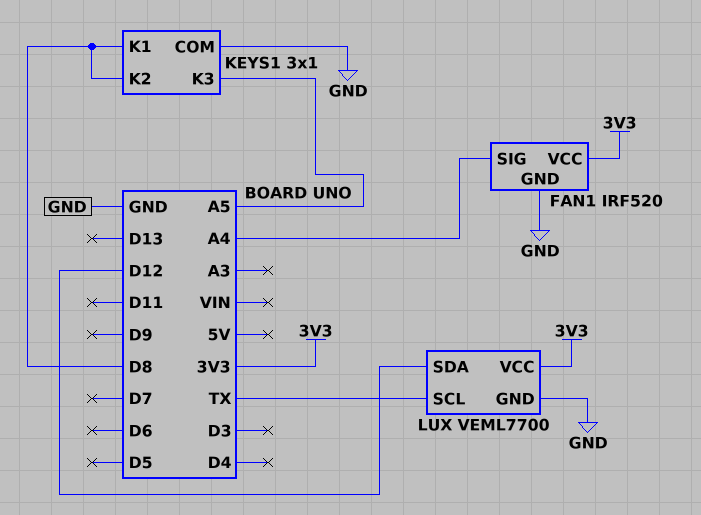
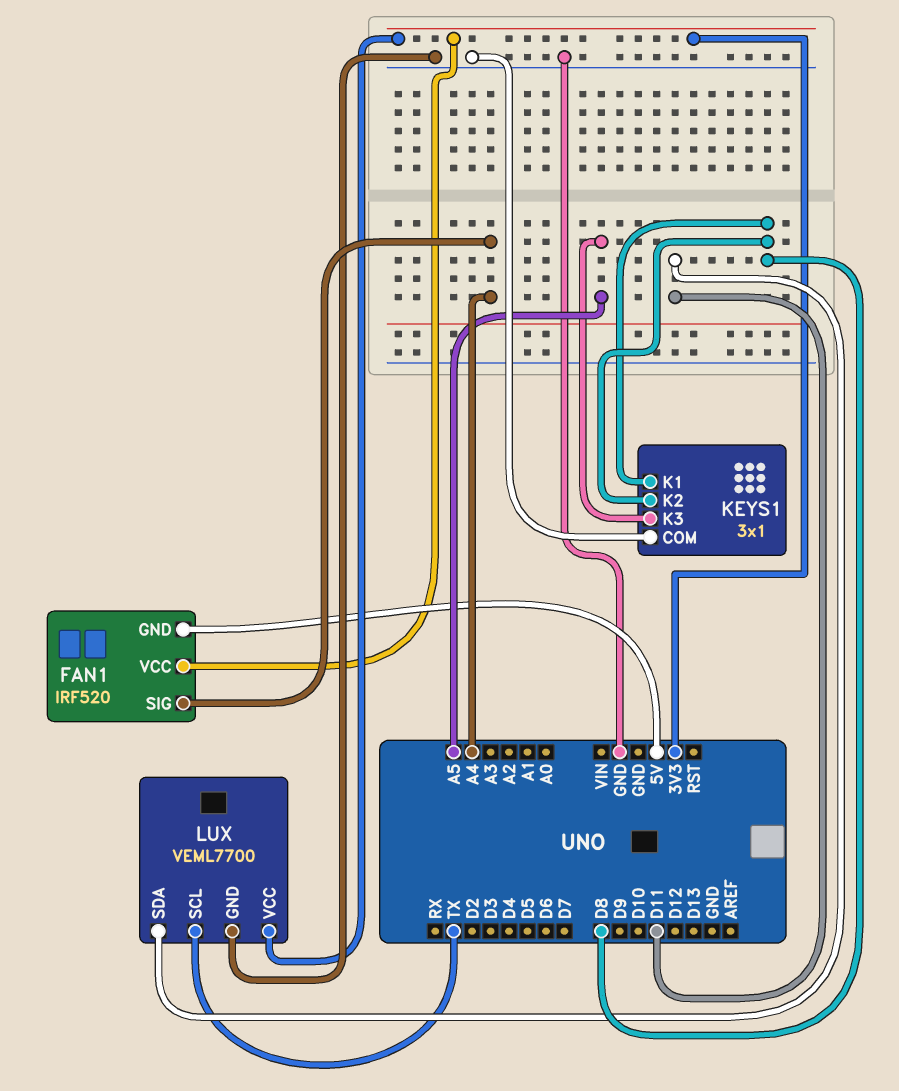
FAN1 pin GND: GND -> 5V
LUX pin SDA: D12 -> D11

